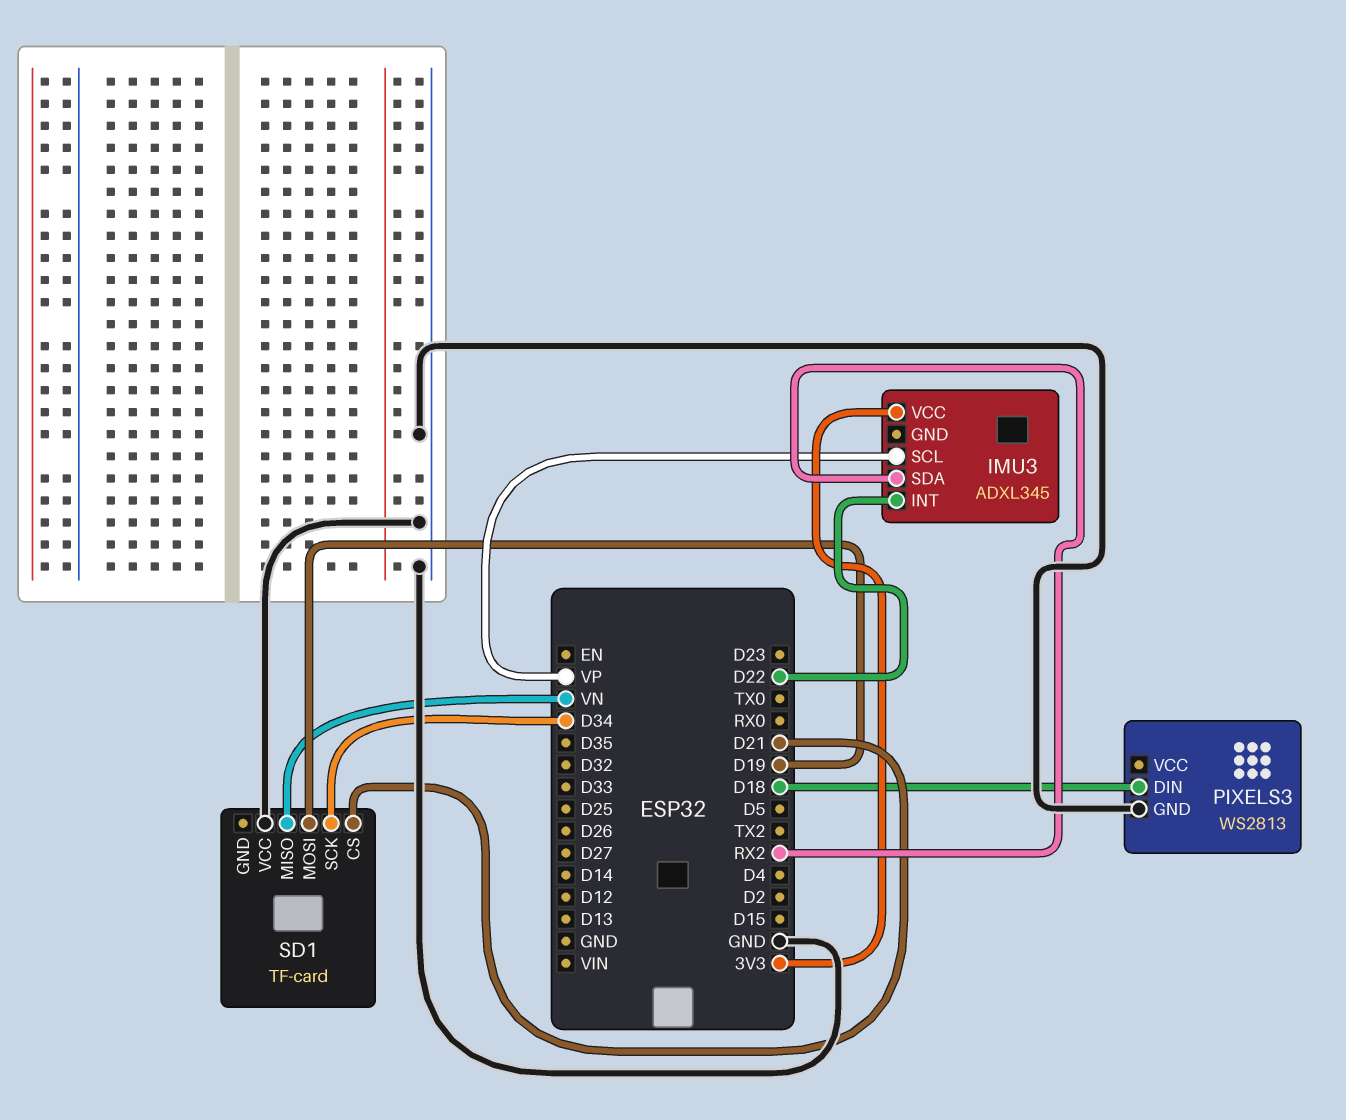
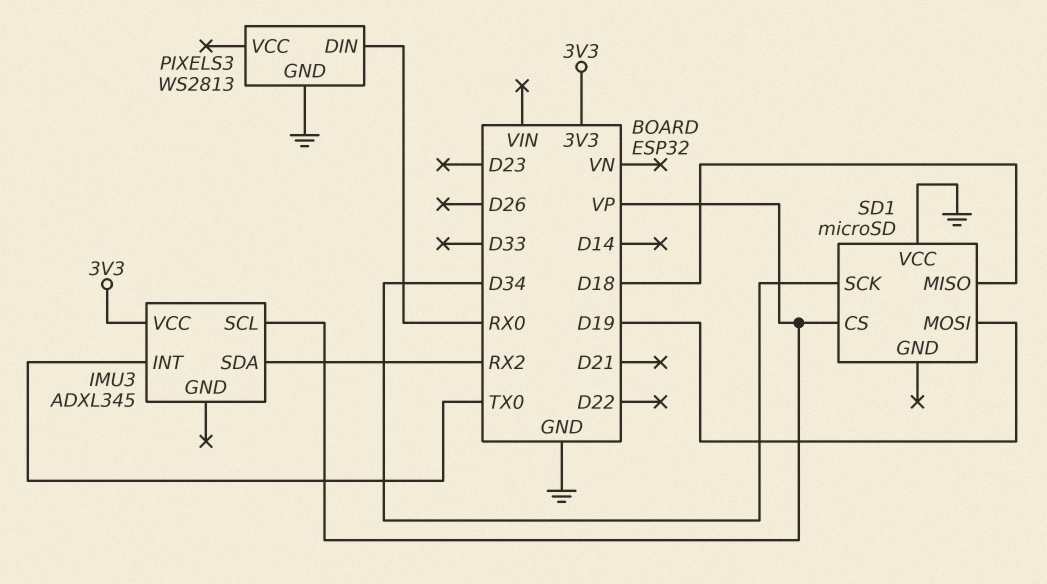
IMU3 pin INT: D22 -> TX0
PIXELS3 pin DIN: D18 -> RX0
SD1: TF-card -> microSD
SD1 pin CS: D21 -> VP
SD1 pin MISO: VN -> D18

